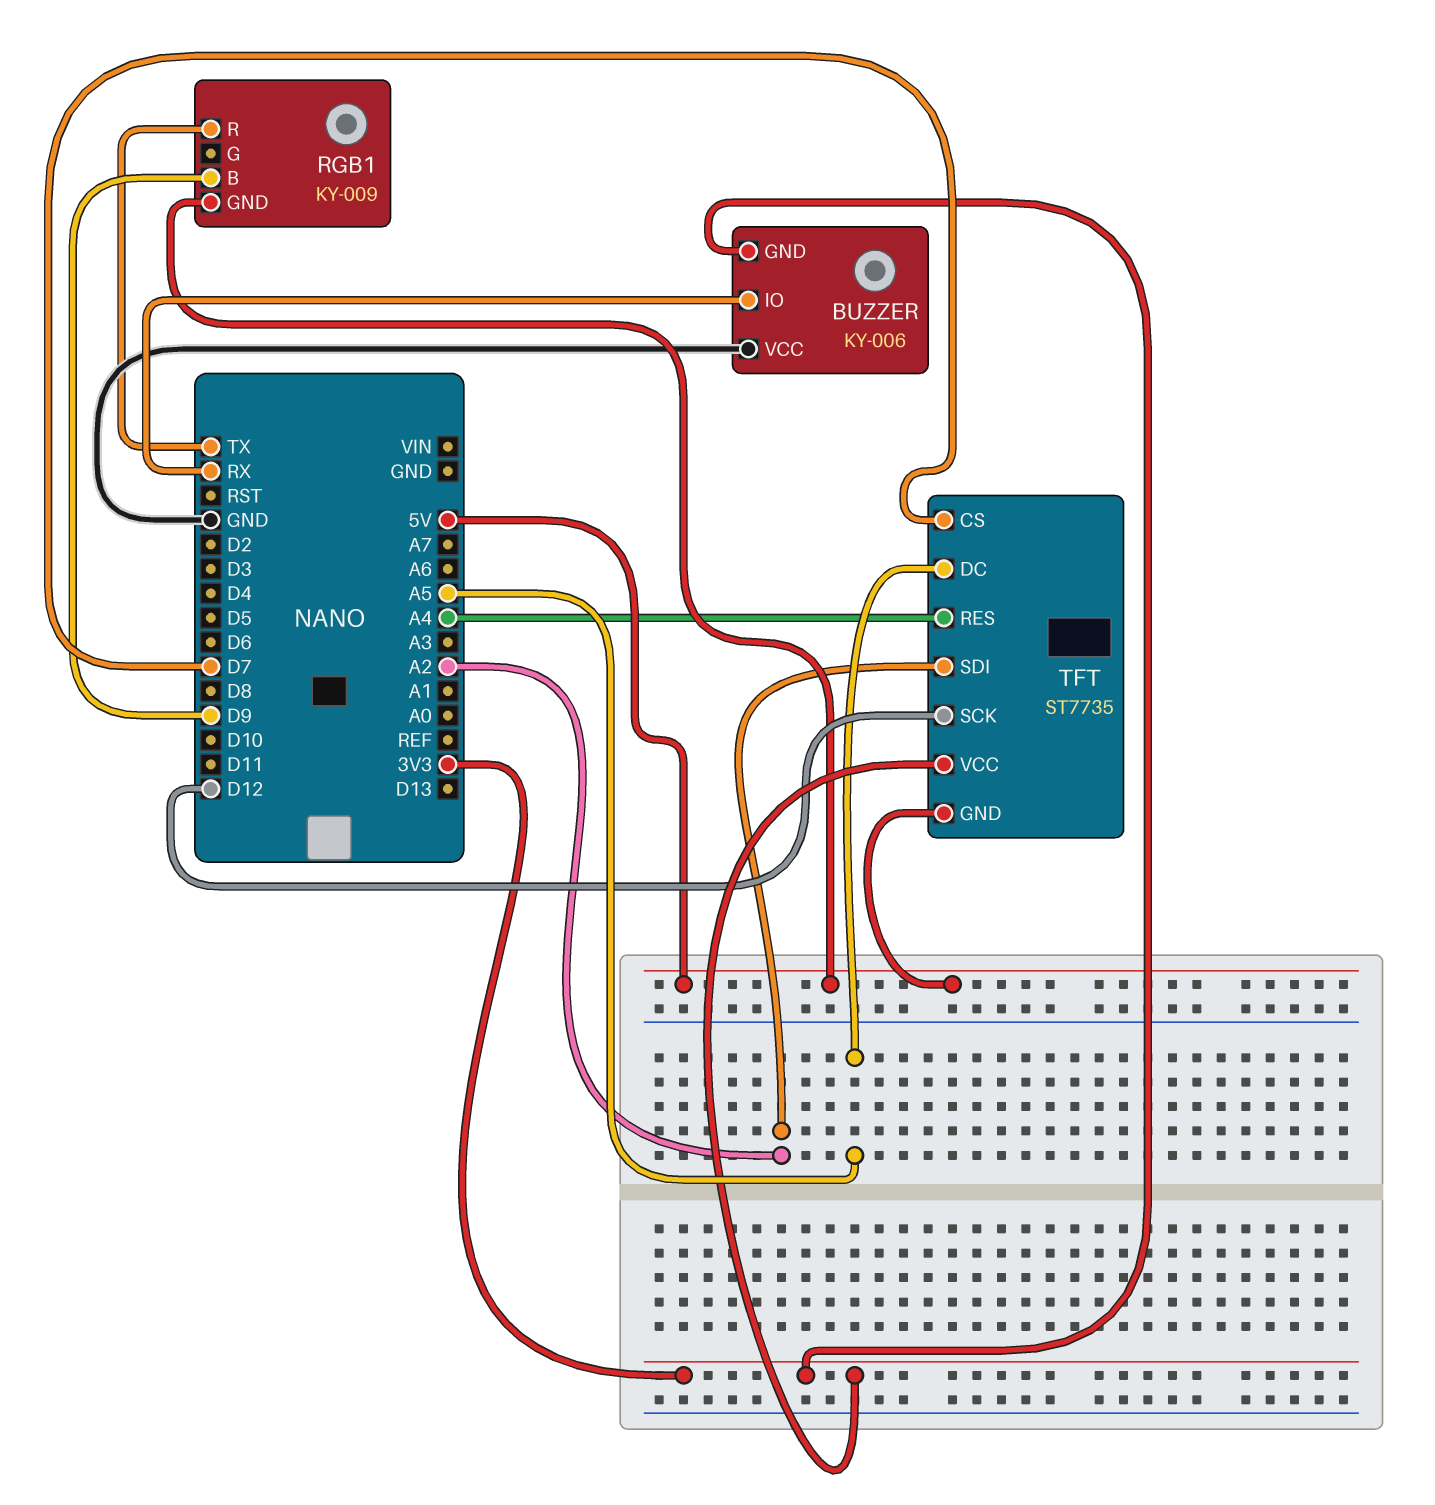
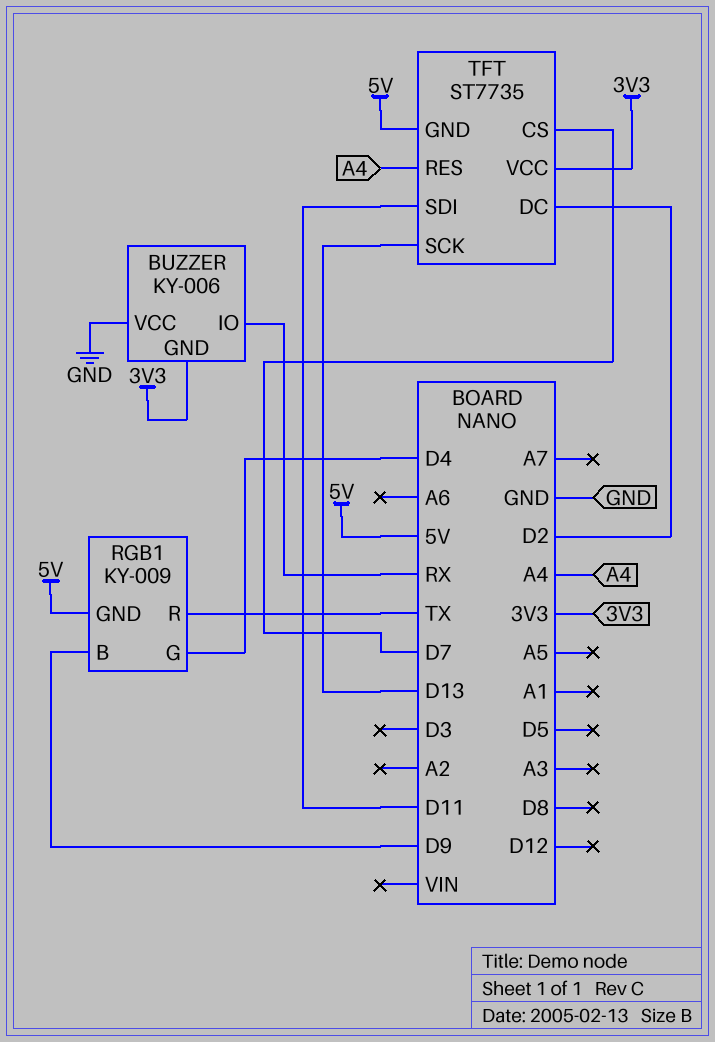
RGB1 pin G: none -> D4
TFT pin DC: A5 -> D2
TFT pin SCK: D12 -> D13
TFT pin SDI: A2 -> D11

